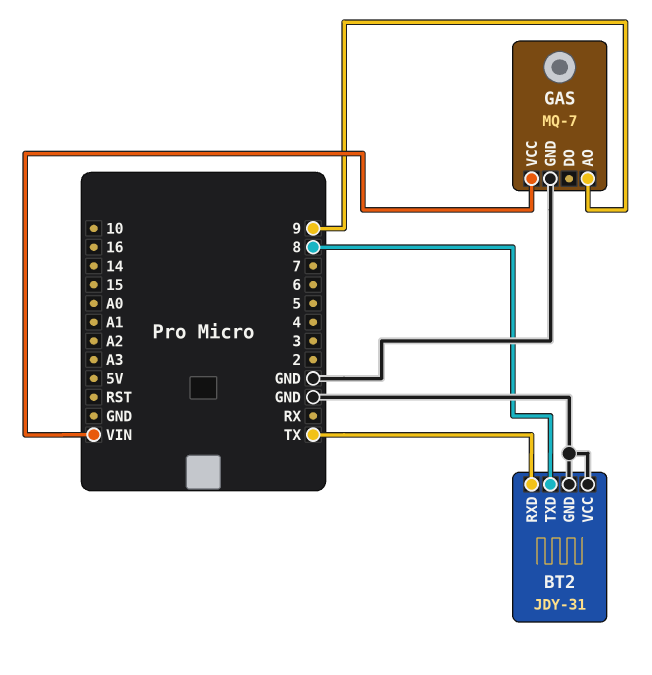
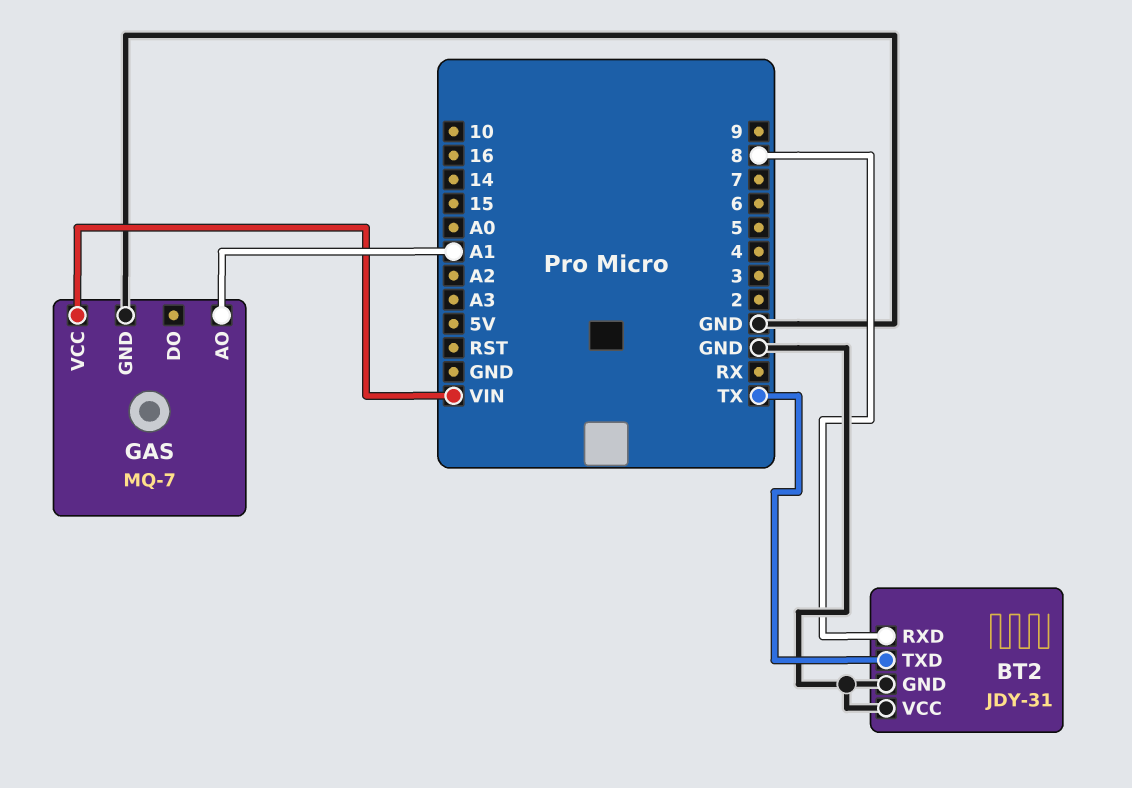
BT2 pin RXD: TX -> 8
BT2 pin TXD: 8 -> TX
GAS pin AO: 9 -> A1

